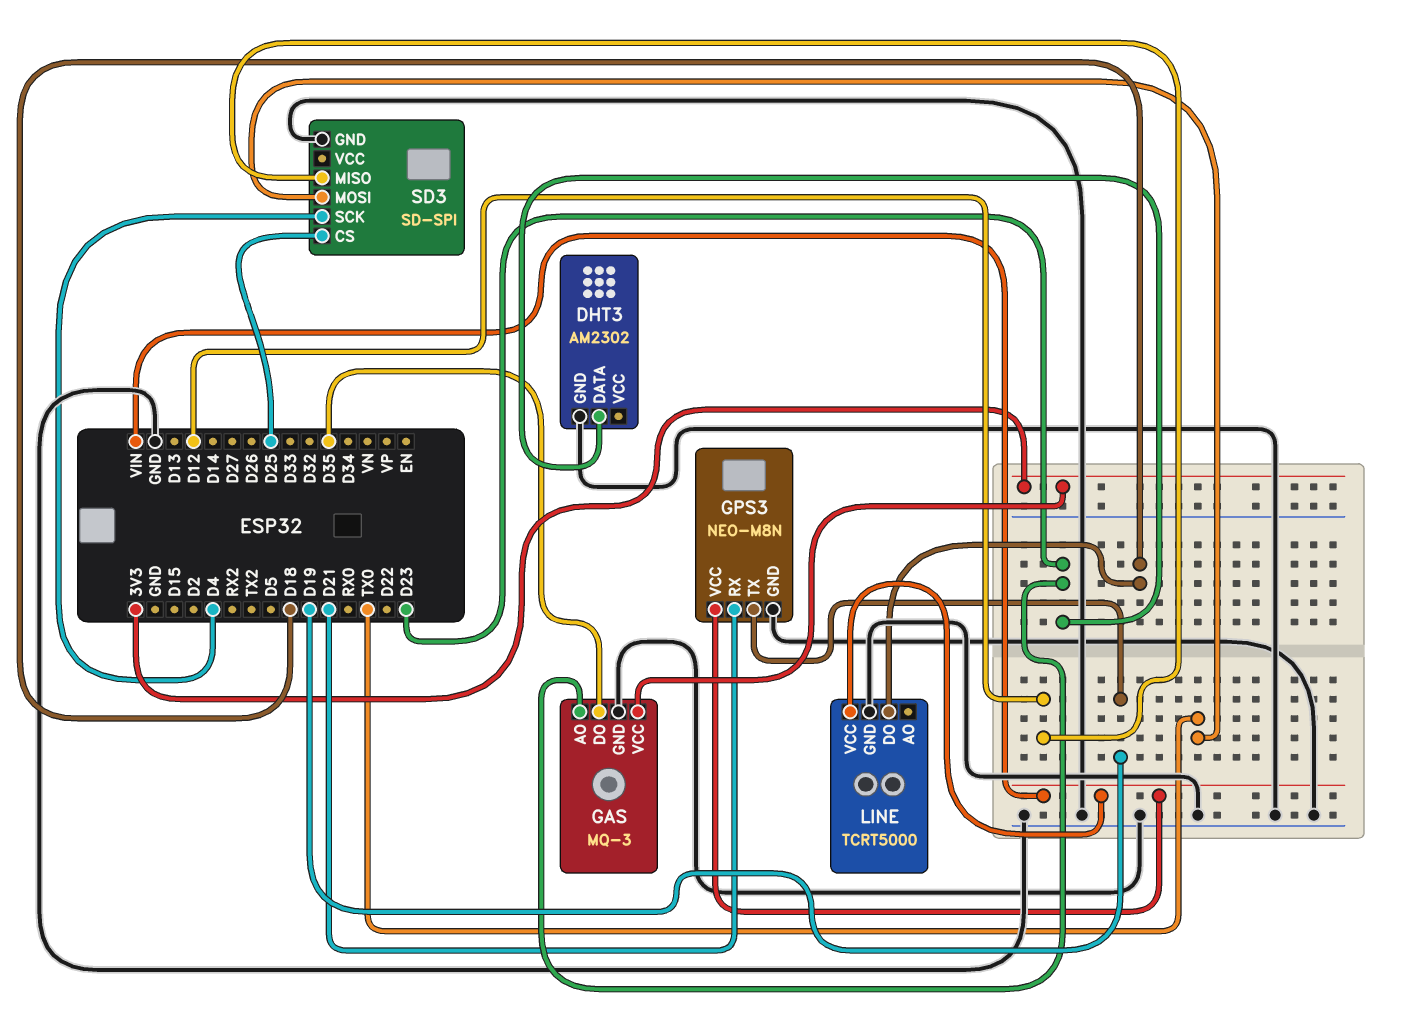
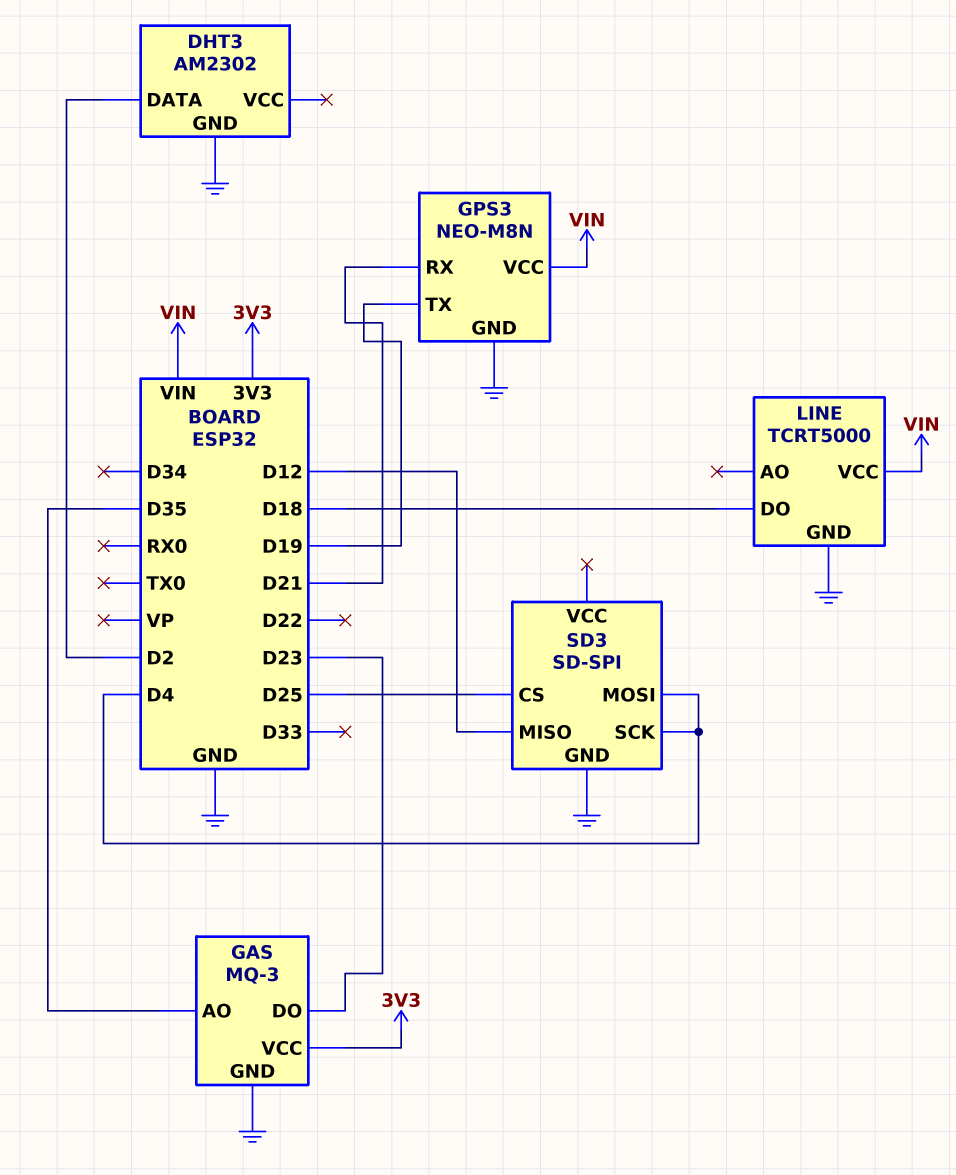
DHT3 pin DATA: D23 -> D2
GAS pin AO: D23 -> D35
GAS pin DO: D35 -> D23
SD3 pin MOSI: TX0 -> D4

